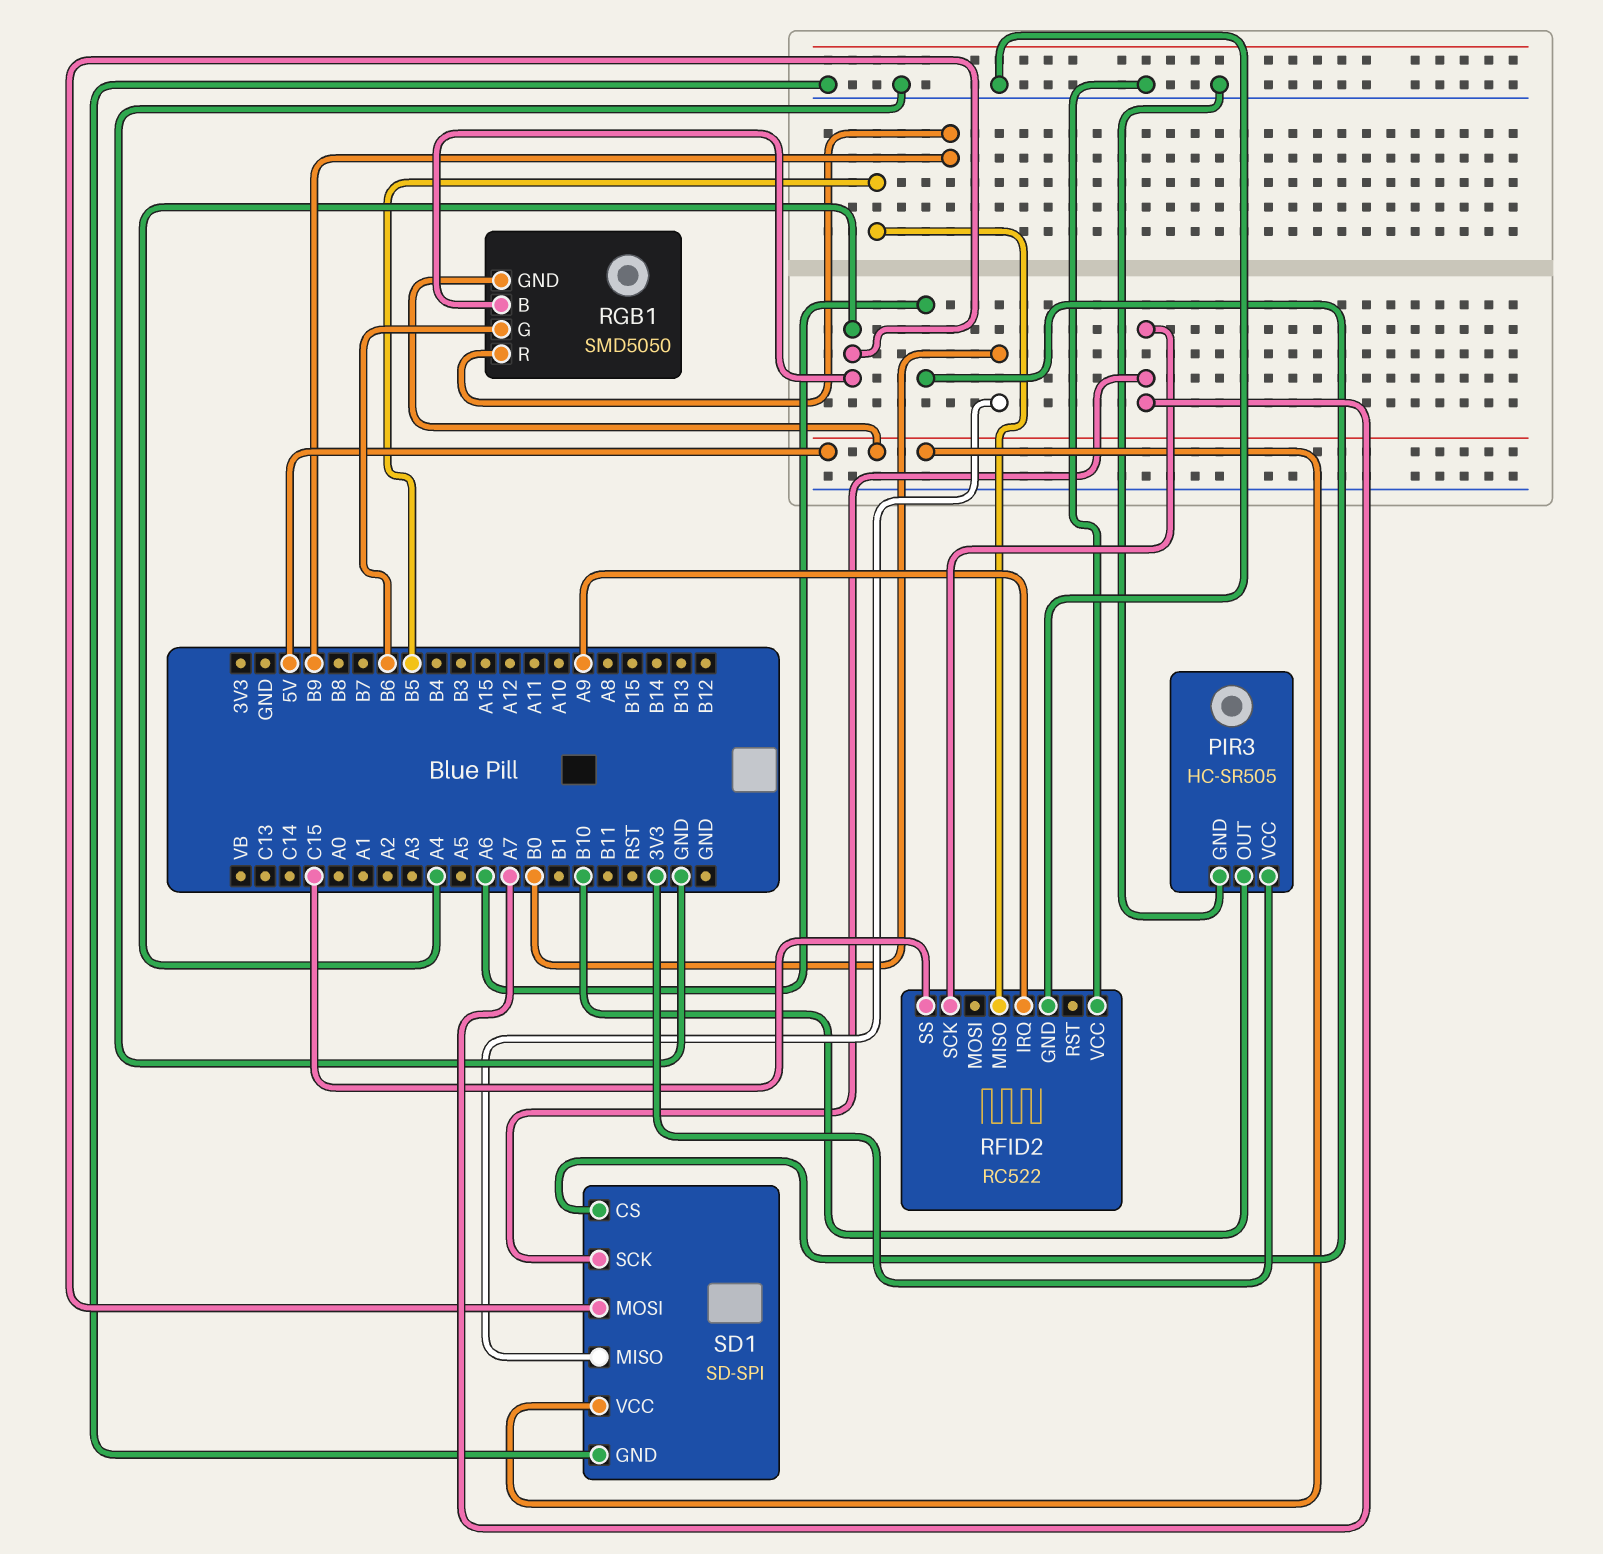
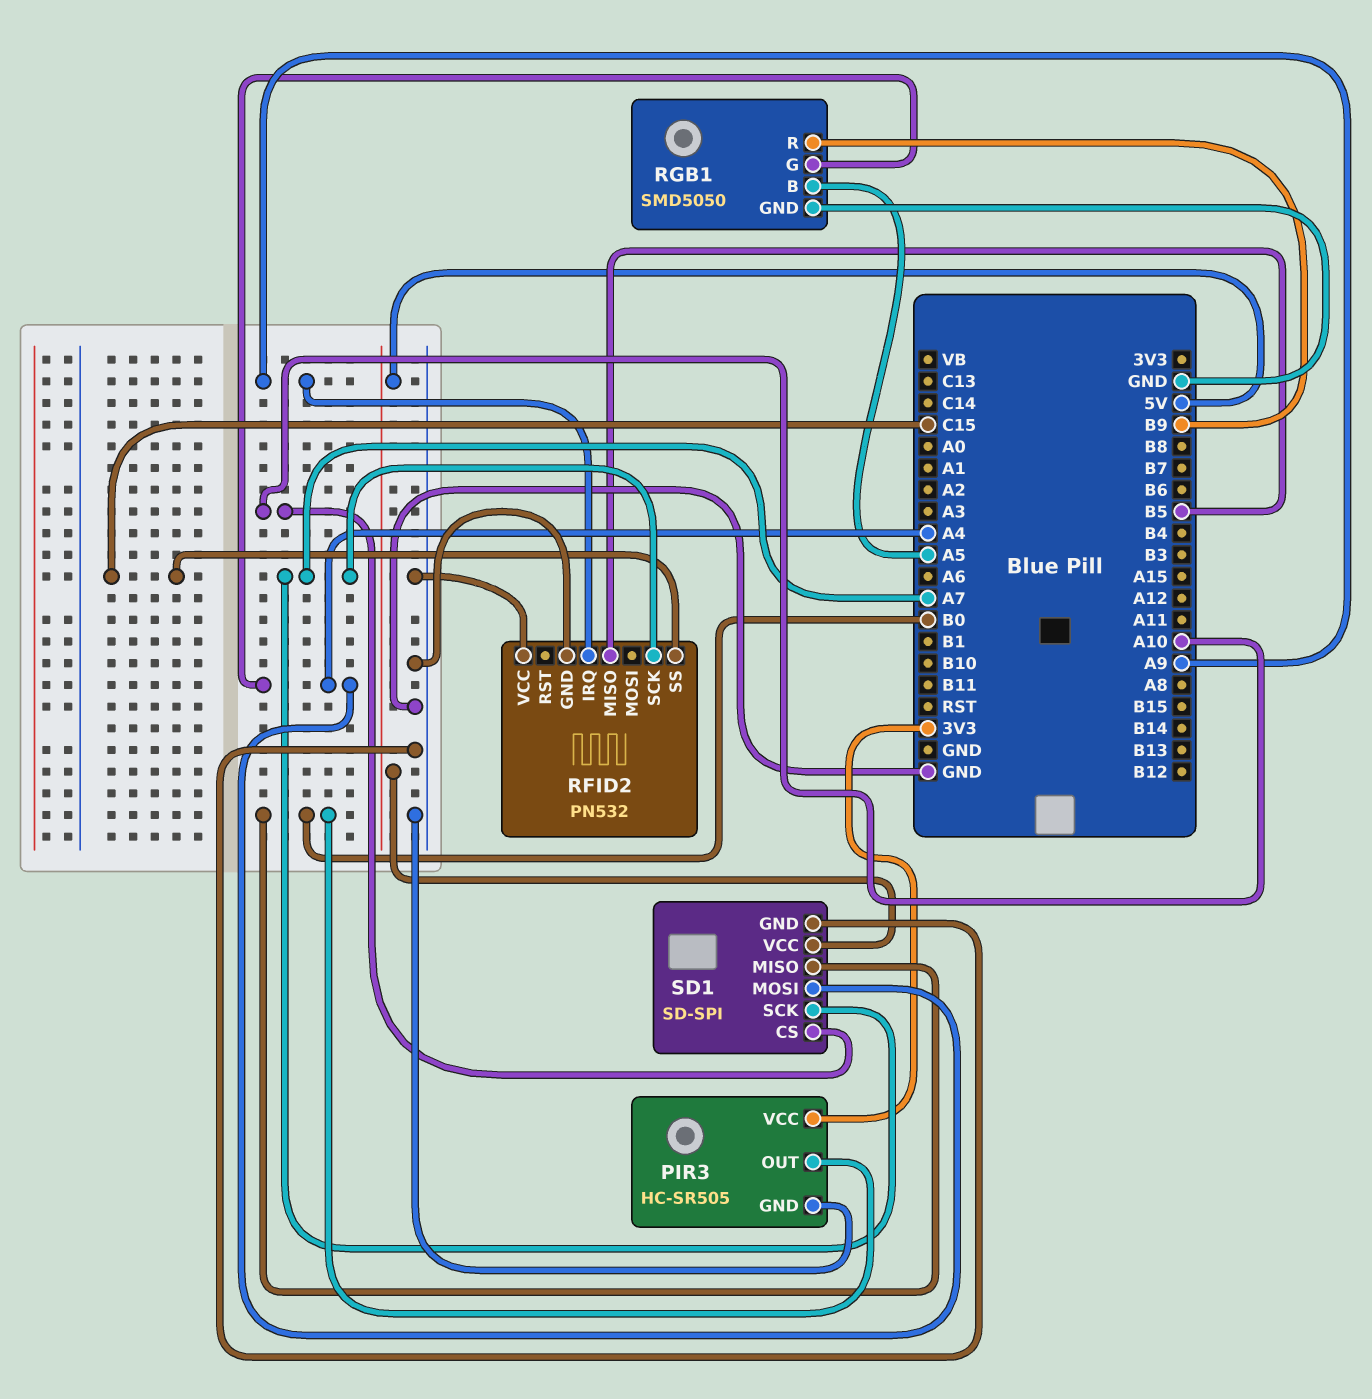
PIR3 pin OUT: B10 -> B0
RFID2: RC522 -> PN532
RGB1 pin B: A4 -> A5
RGB1 pin G: B6 -> A4
RGB1 pin GND: 5V -> GND
SD1 pin CS: A6 -> A10

